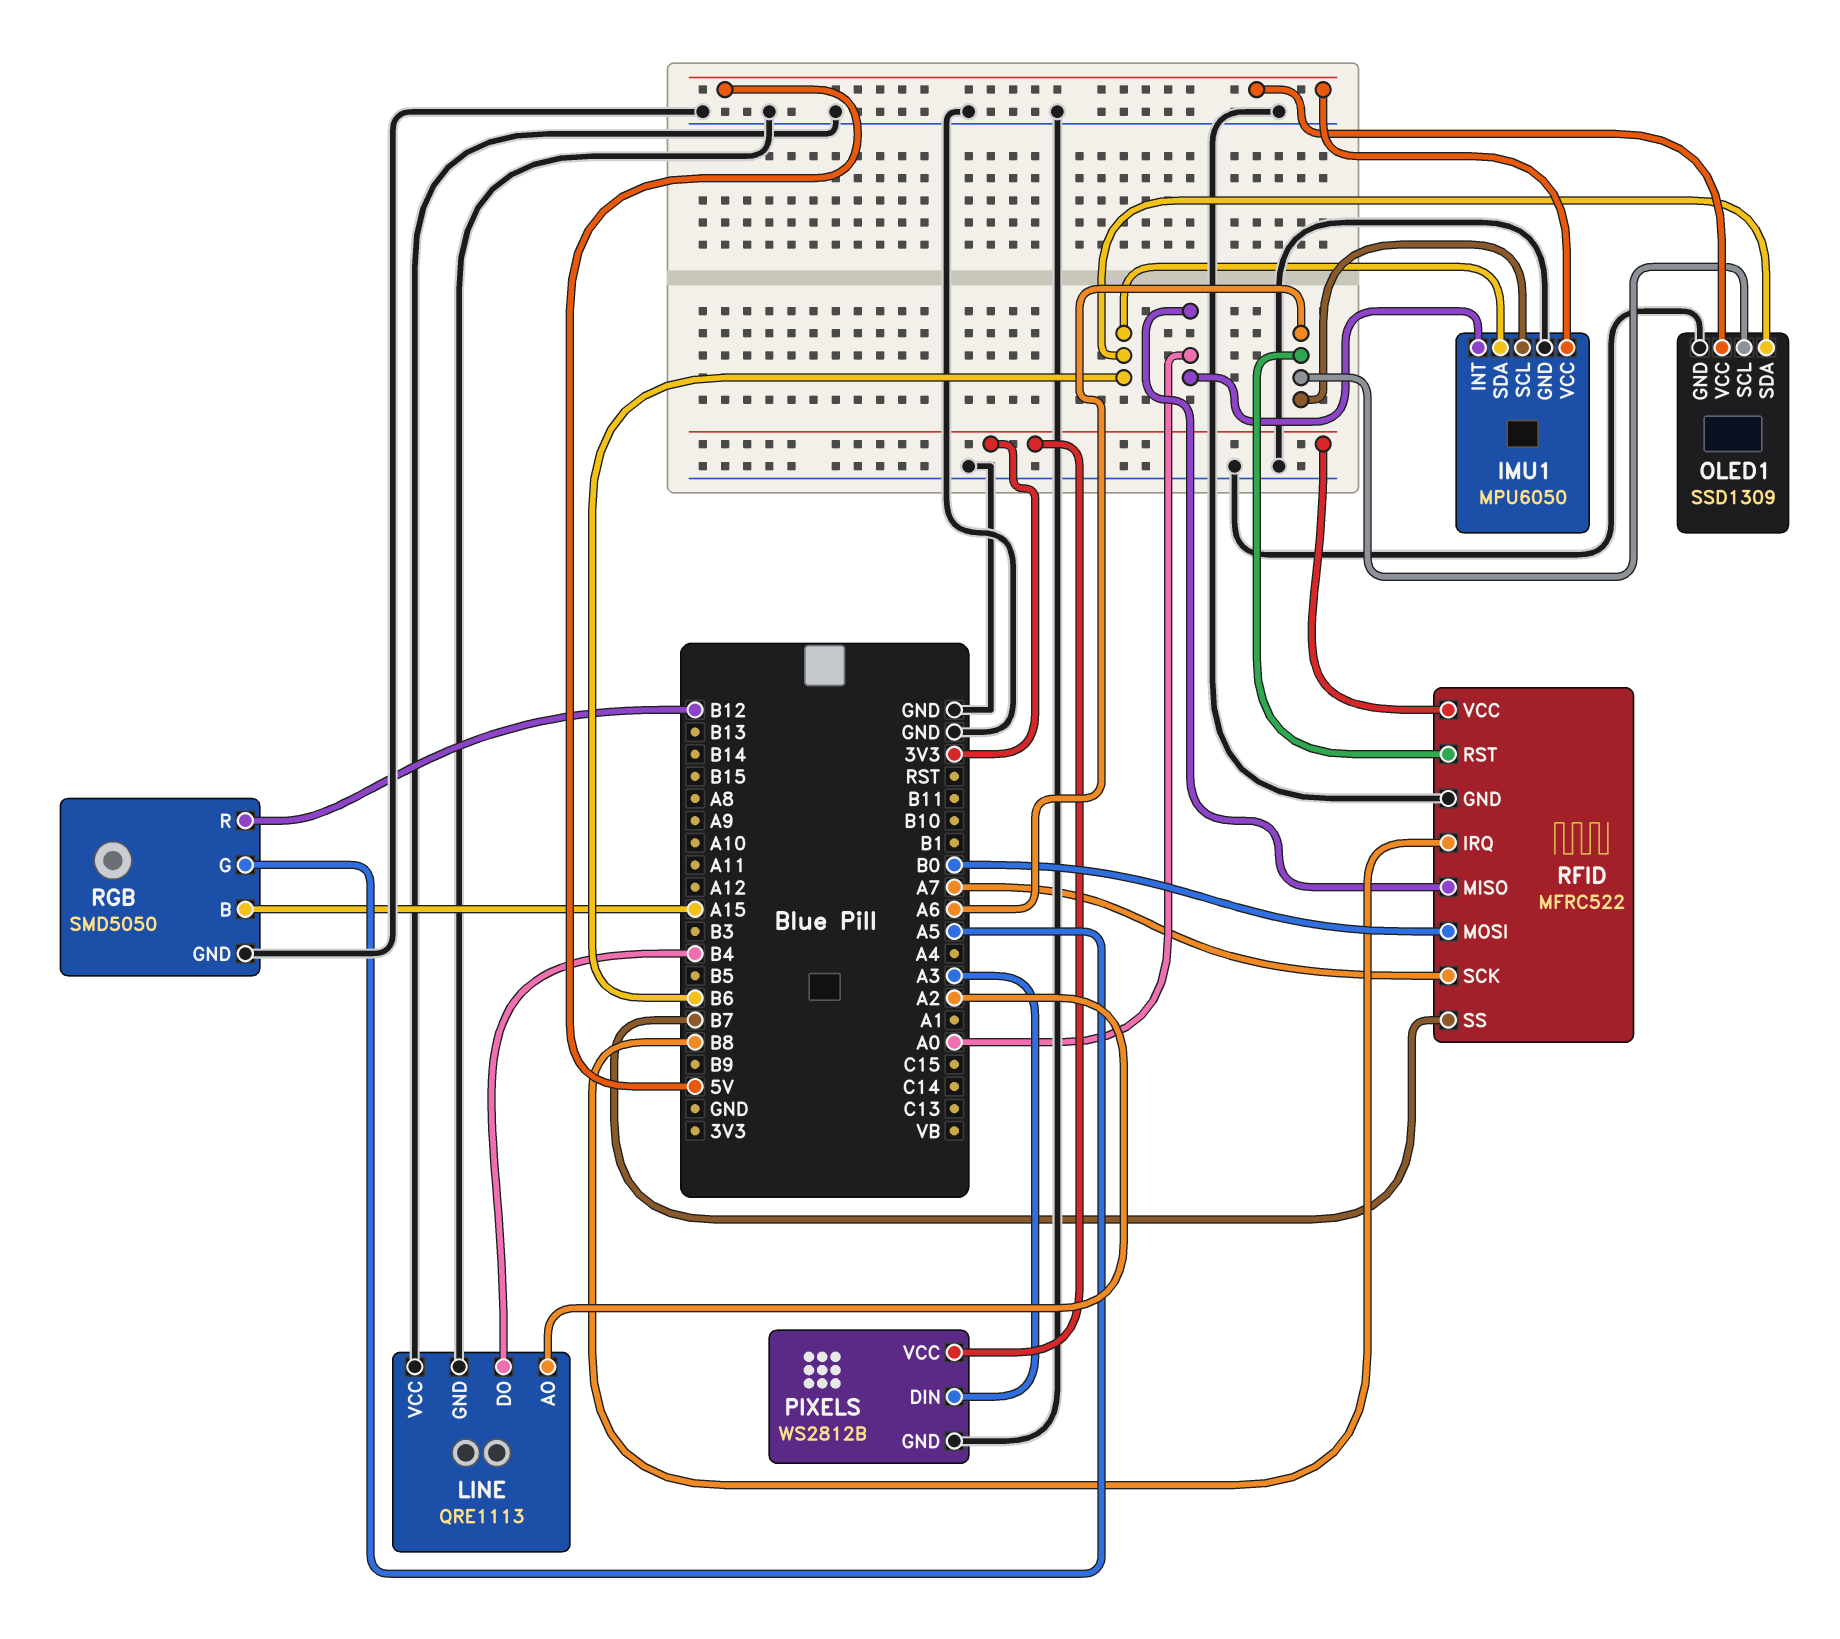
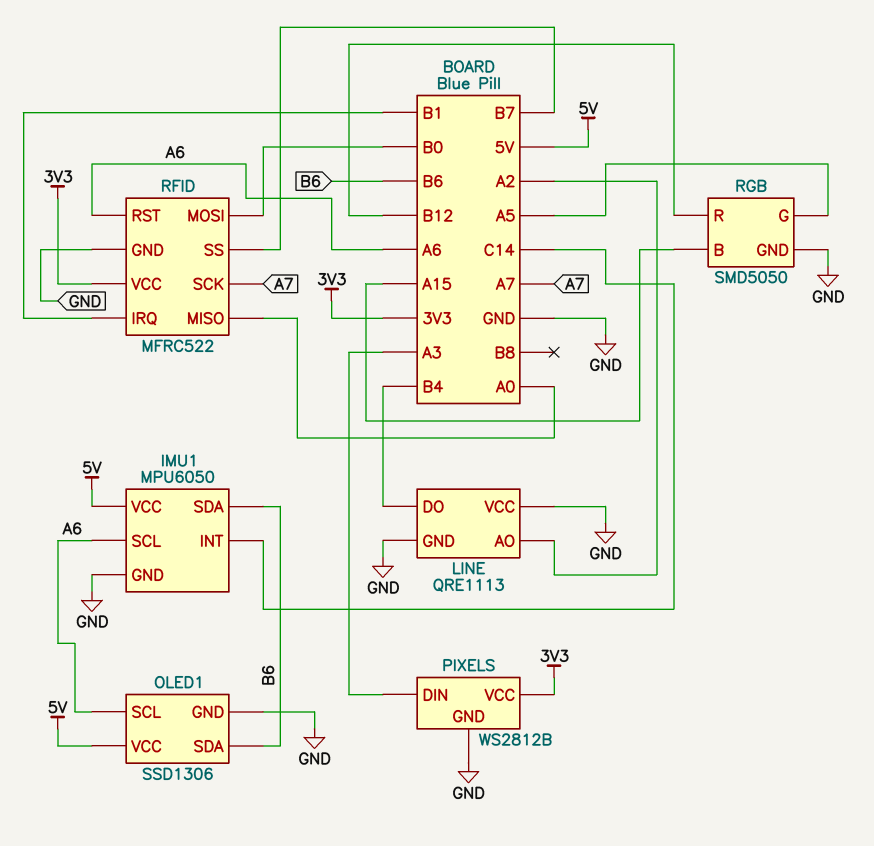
IMU1 pin INT: A0 -> C14
OLED1: SSD1309 -> SSD1306
RFID pin IRQ: B8 -> B1

